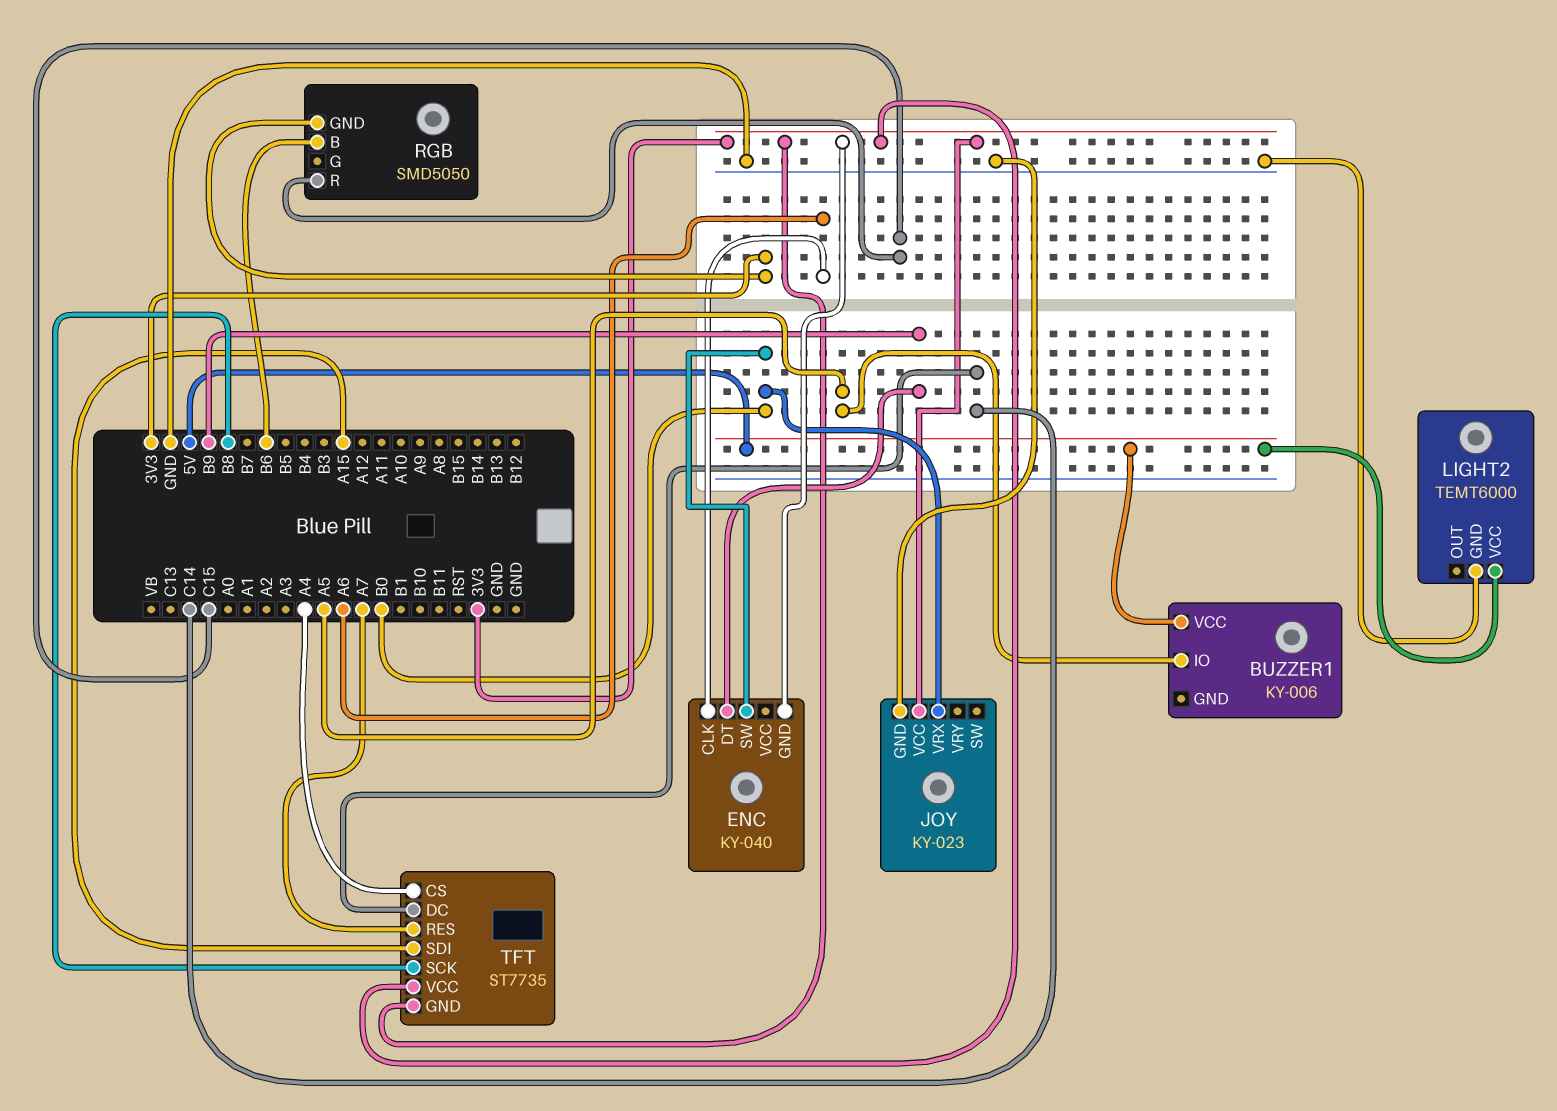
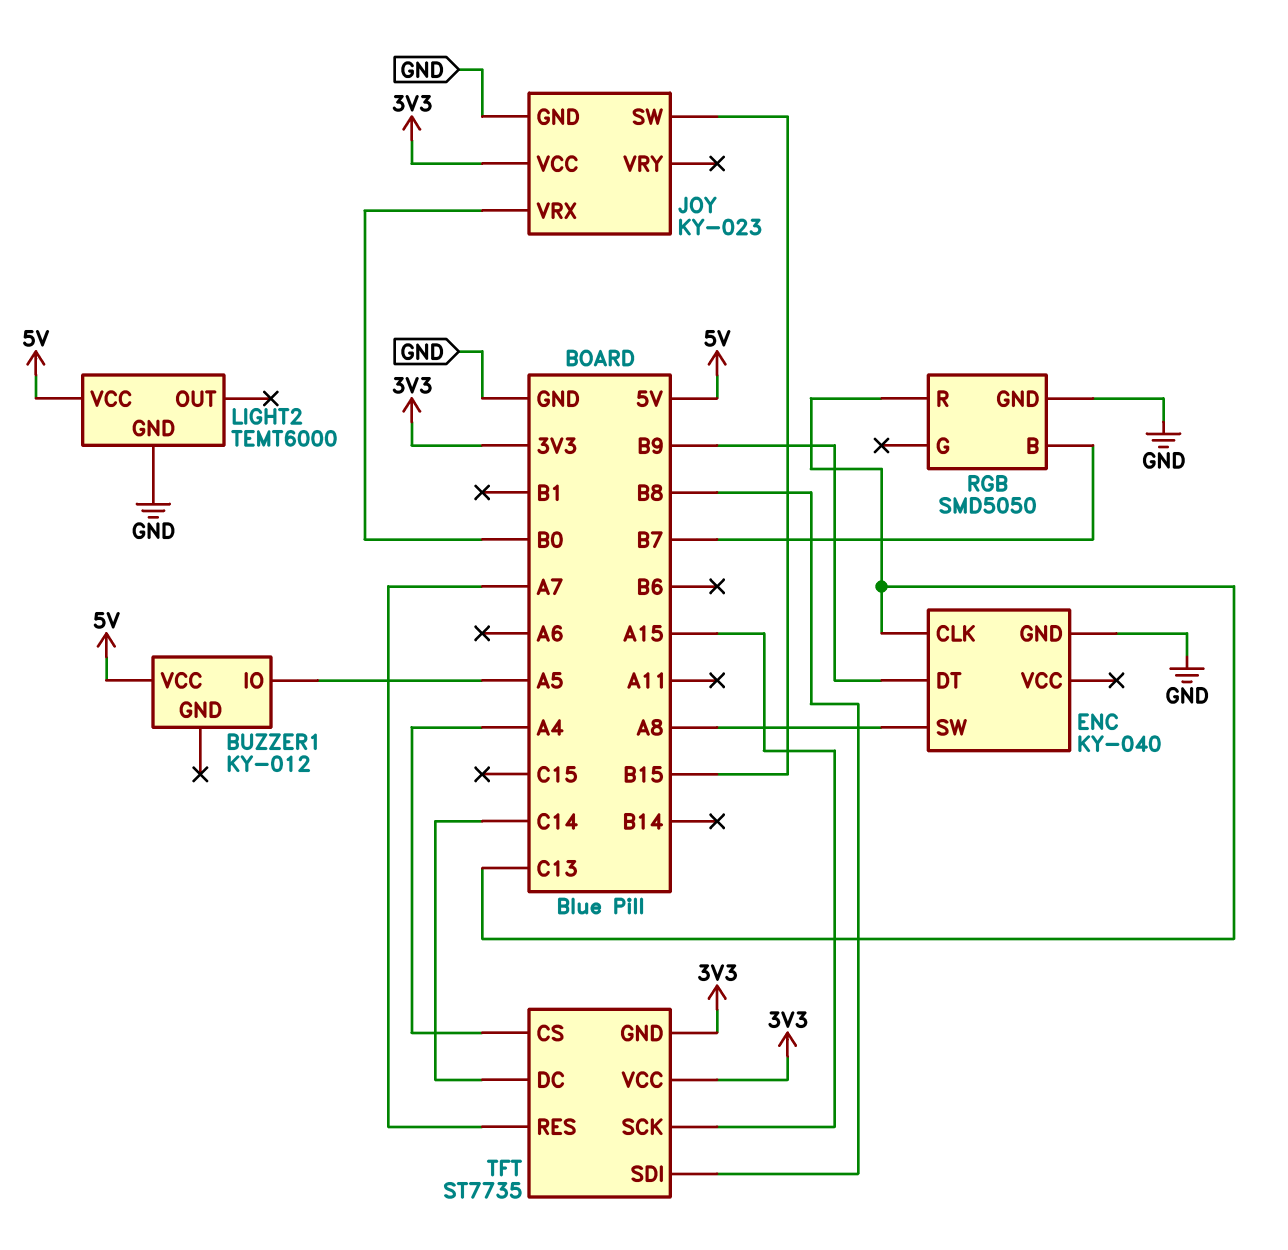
BUZZER1: KY-006 -> KY-012
ENC pin CLK: A6 -> C13
ENC pin GND: 3V3 -> GND
ENC pin SW: B0 -> A8
JOY pin SW: none -> B15
RGB pin B: B6 -> B7
RGB pin GND: 3V3 -> GND
RGB pin R: C15 -> C13
TFT pin SCK: B8 -> A15
TFT pin SDI: A15 -> B8

